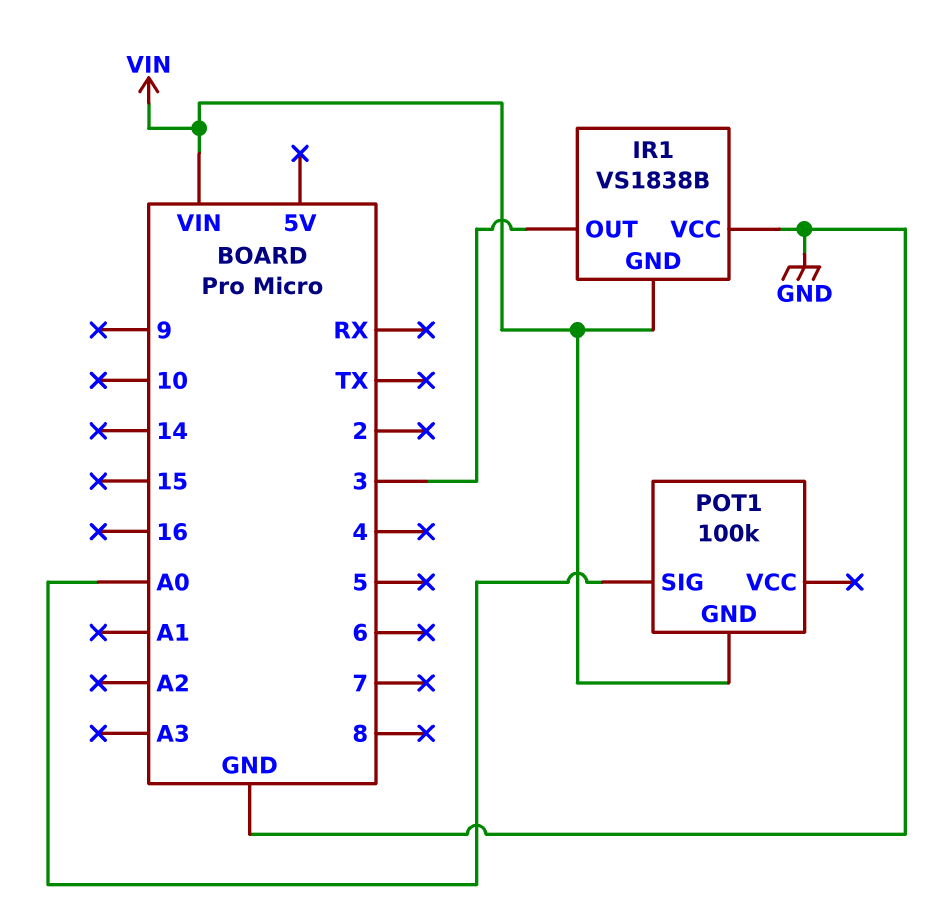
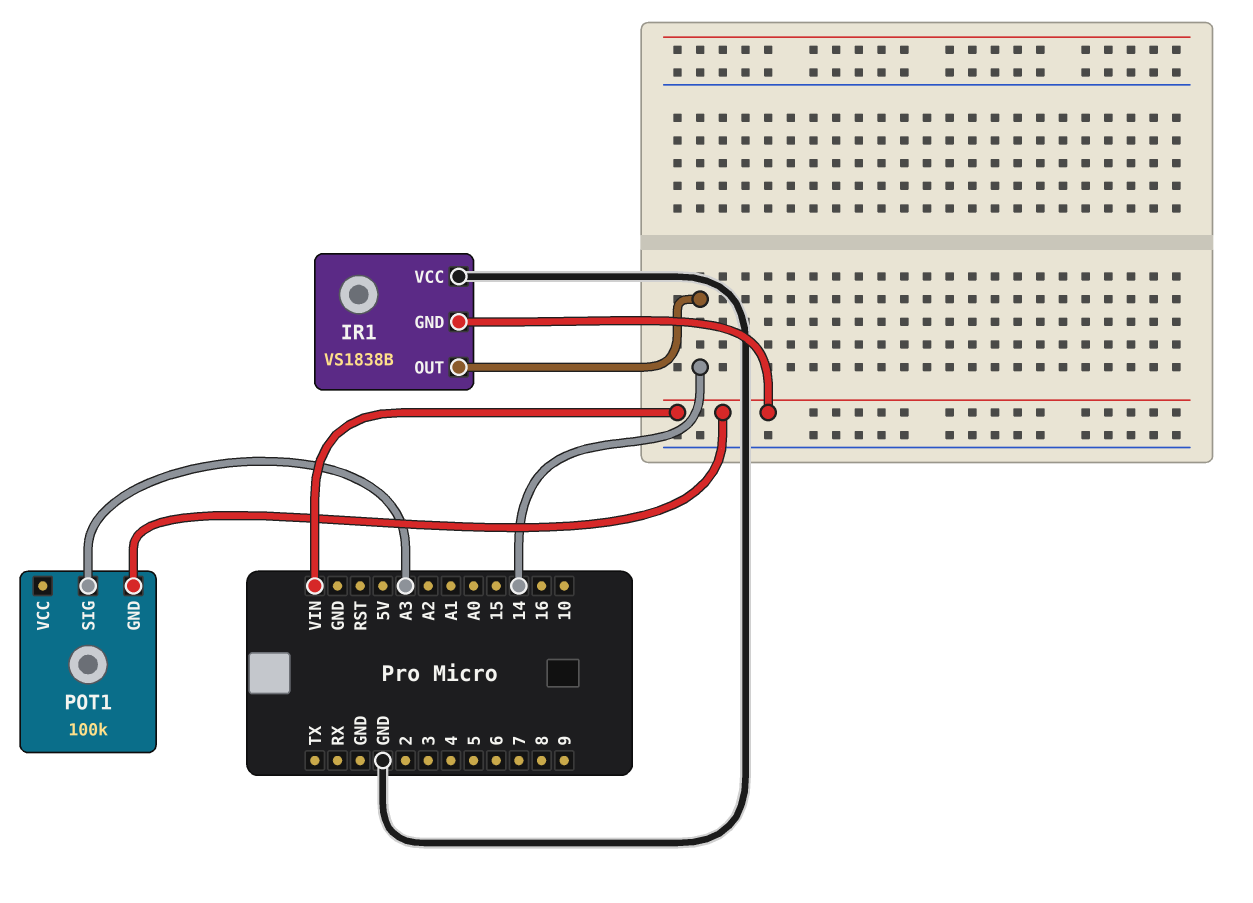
IR1 pin OUT: 3 -> 14
POT1 pin SIG: A0 -> A3

